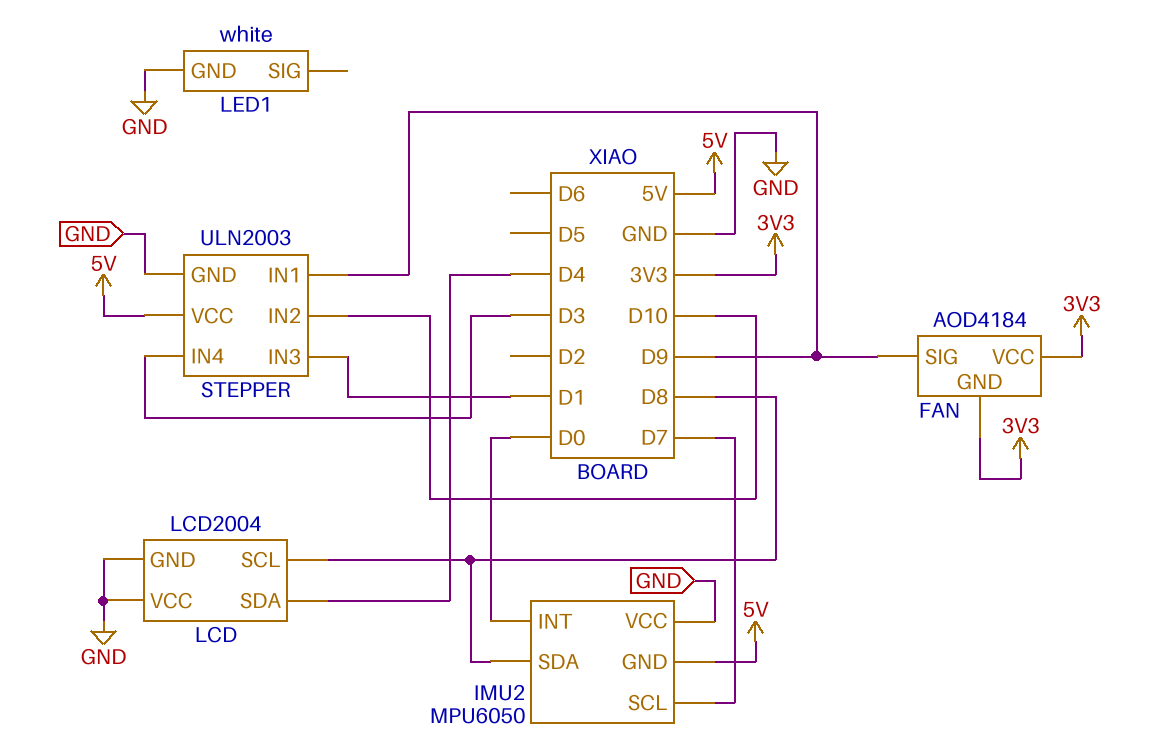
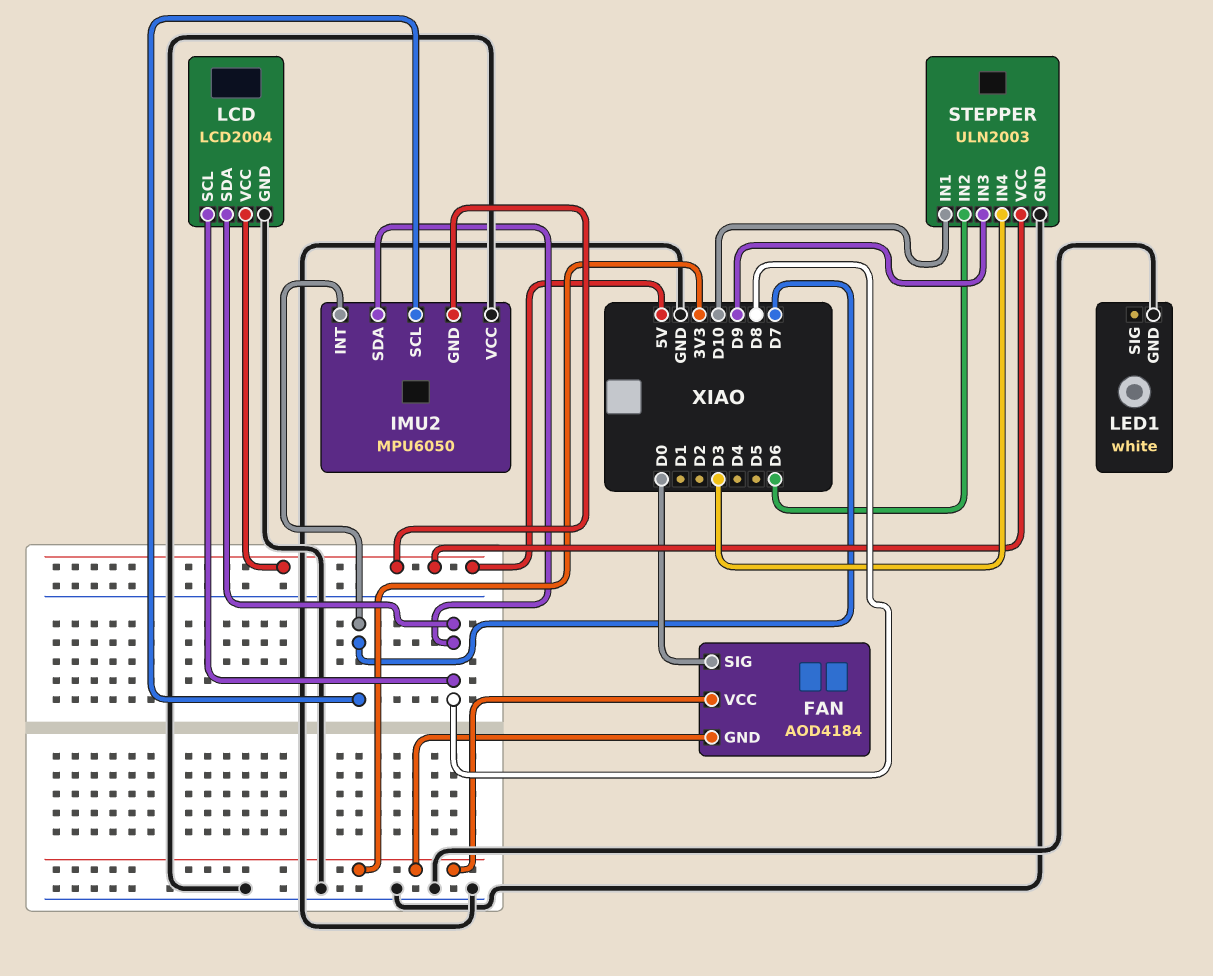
FAN pin SIG: D9 -> D0
IMU2 pin INT: D0 -> D7
LCD pin SDA: D4 -> D8
LCD pin VCC: GND -> 5V
STEPPER pin IN1: D9 -> D10
STEPPER pin IN2: D10 -> D6
STEPPER pin IN3: D1 -> D9

